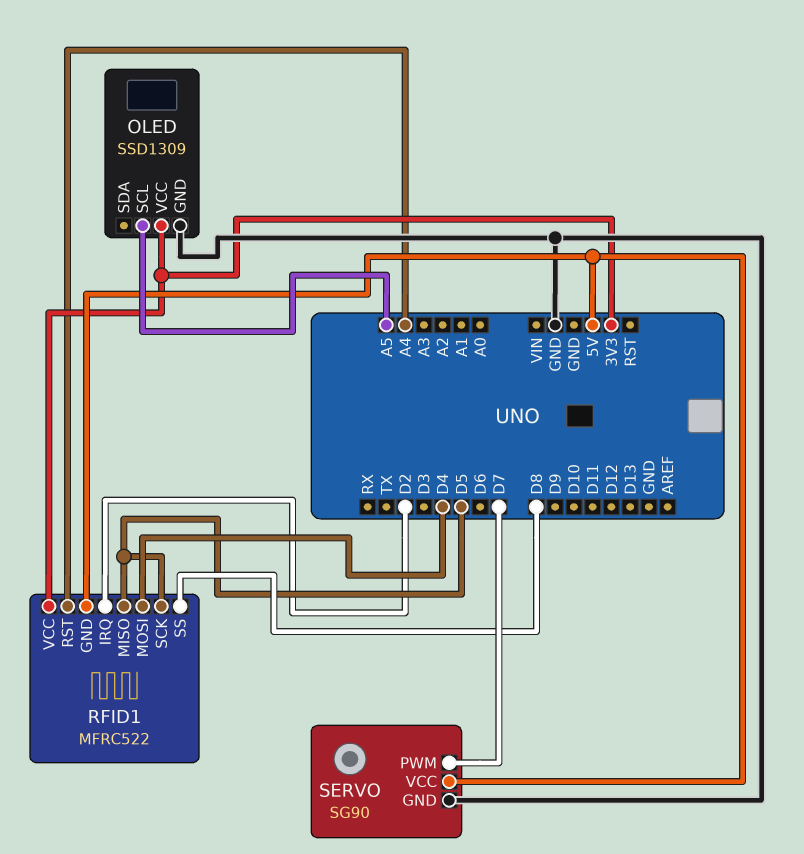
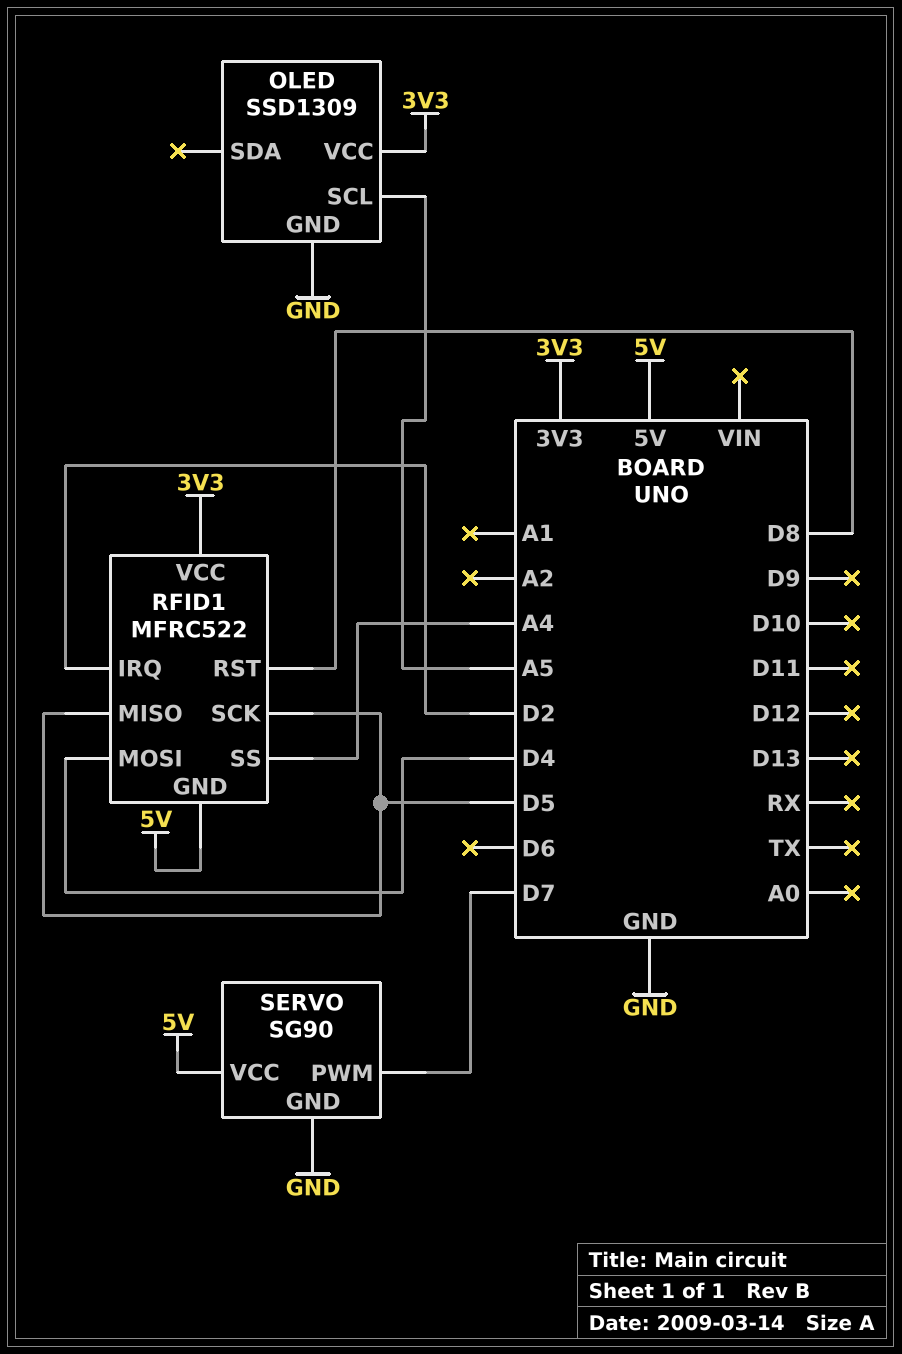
RFID1 pin RST: A4 -> D8
RFID1 pin SS: D8 -> A4

